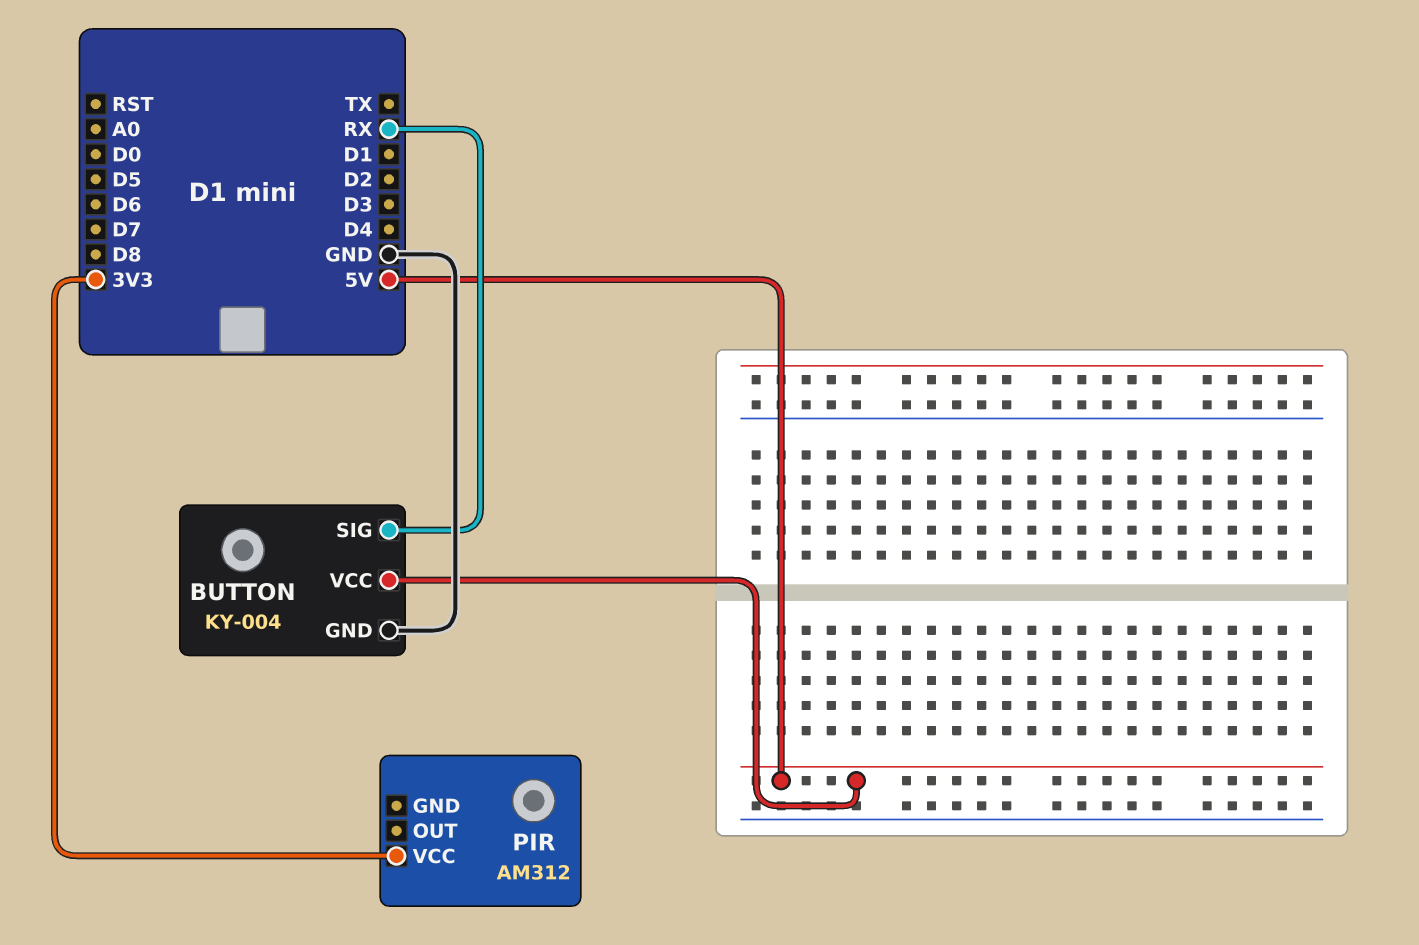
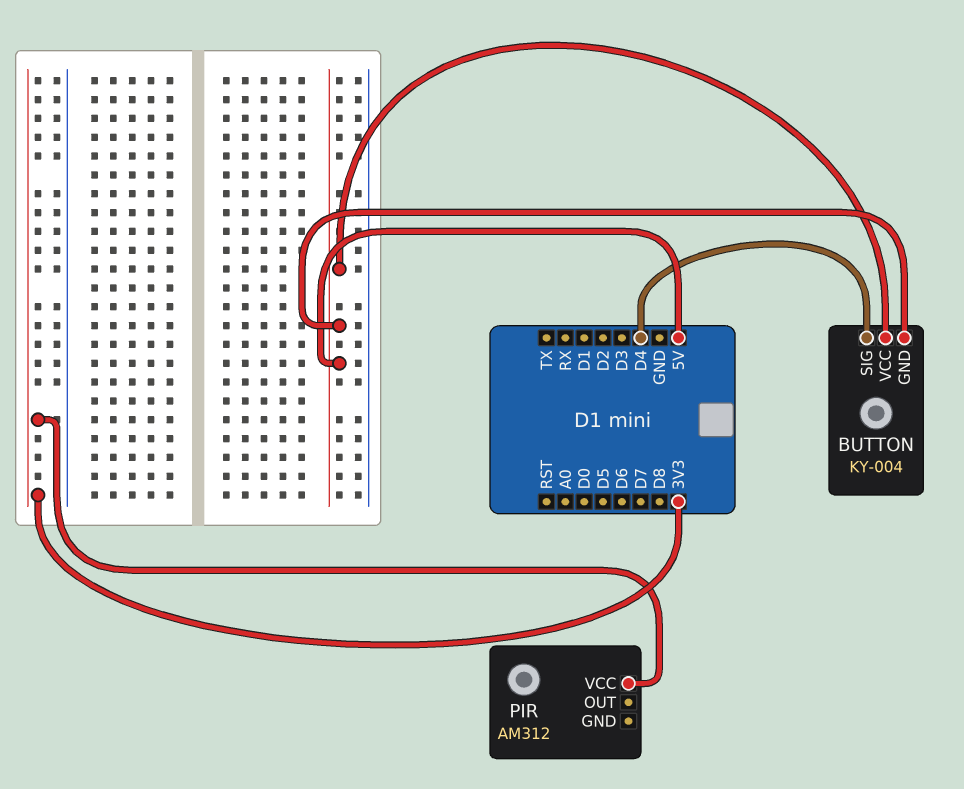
BUTTON pin GND: GND -> 5V
BUTTON pin SIG: RX -> D4

